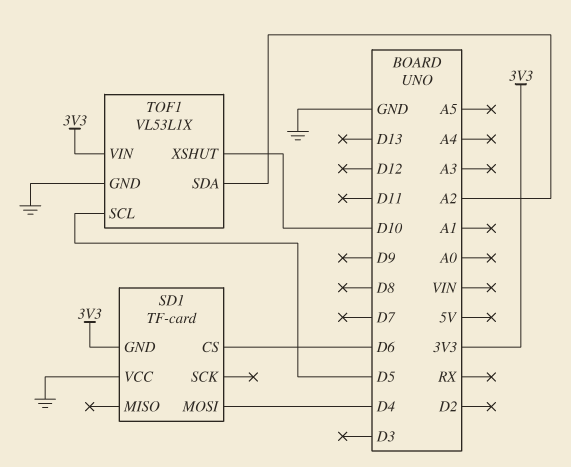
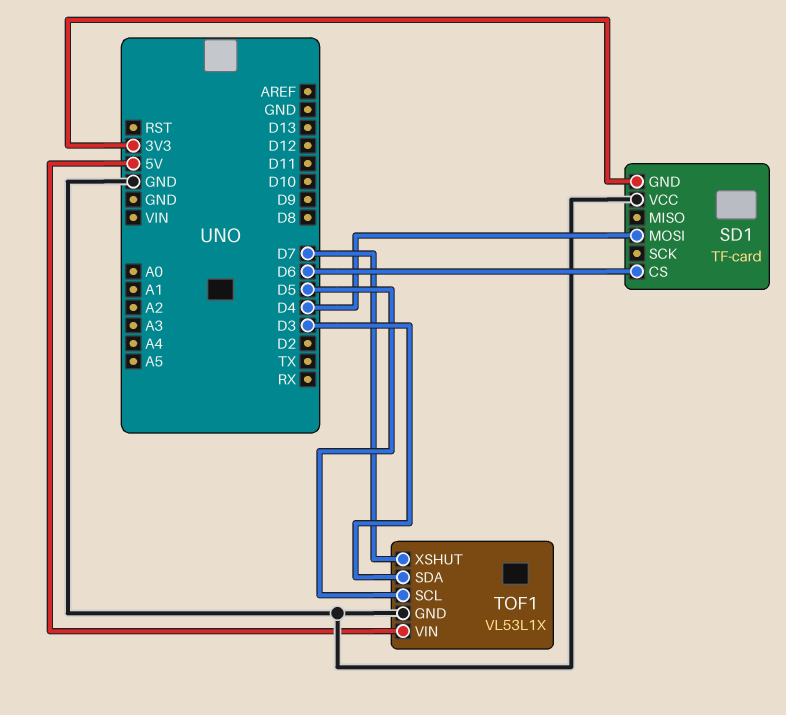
TOF1 pin SDA: A2 -> D3
TOF1 pin VIN: 3V3 -> 5V
TOF1 pin XSHUT: D10 -> D7

